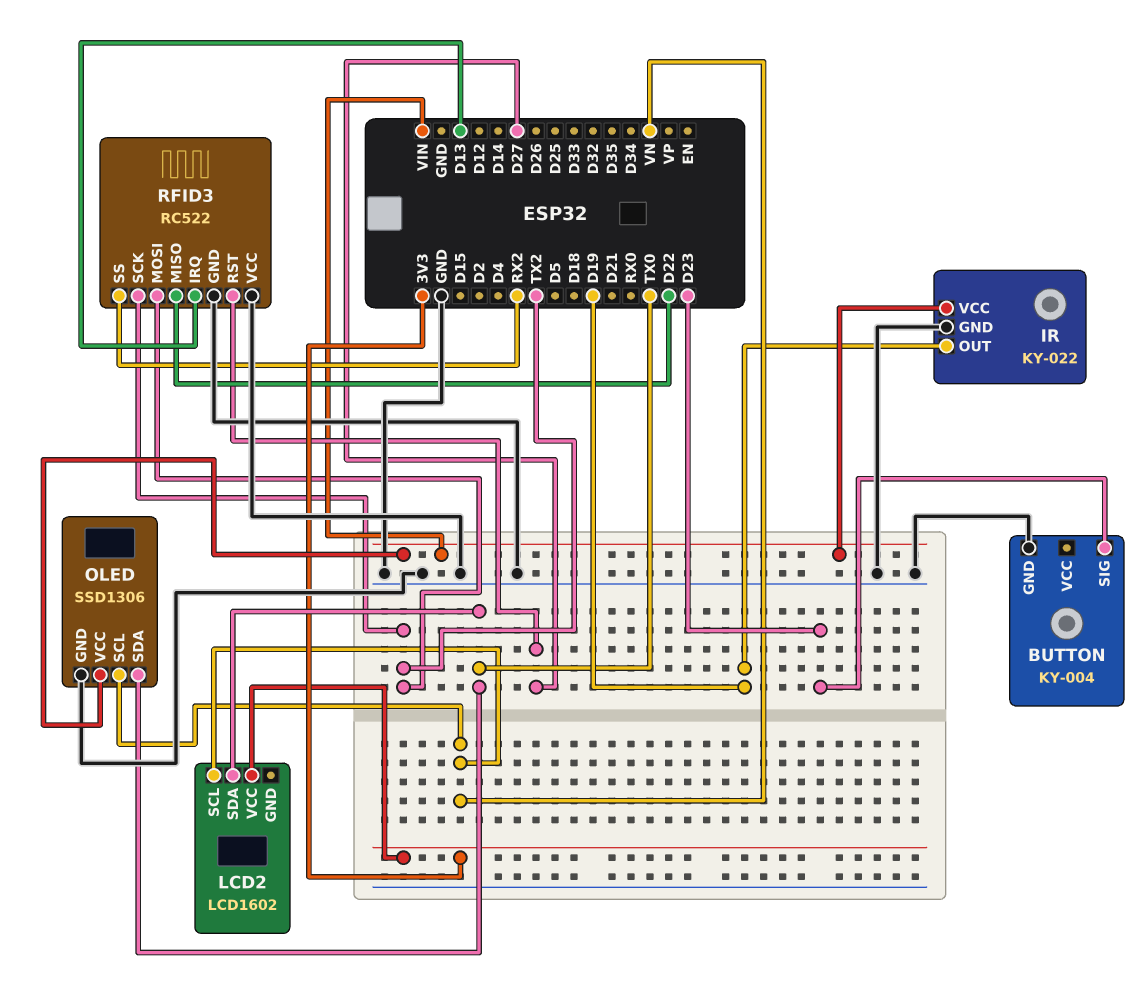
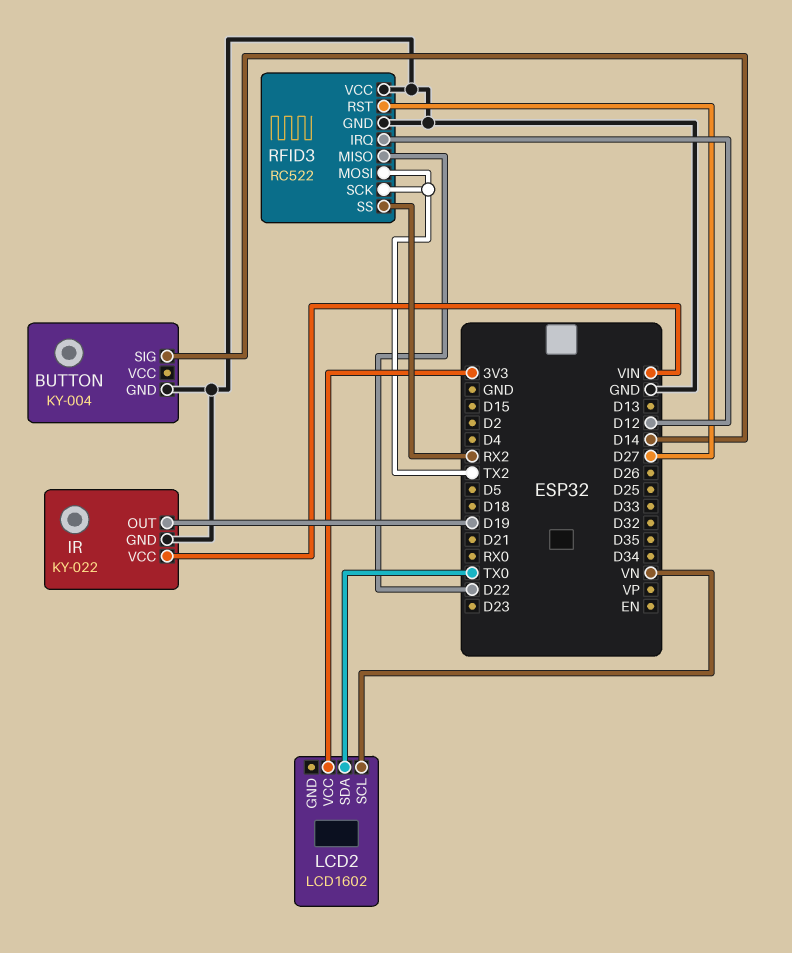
BUTTON pin SIG: D23 -> D14
OLED: SSD1306 -> none
OLED pin GND: GND -> none
OLED pin SCL: VN -> none
OLED pin SDA: TX0 -> none
OLED pin VCC: VIN -> none
RFID3 pin IRQ: D13 -> D12

